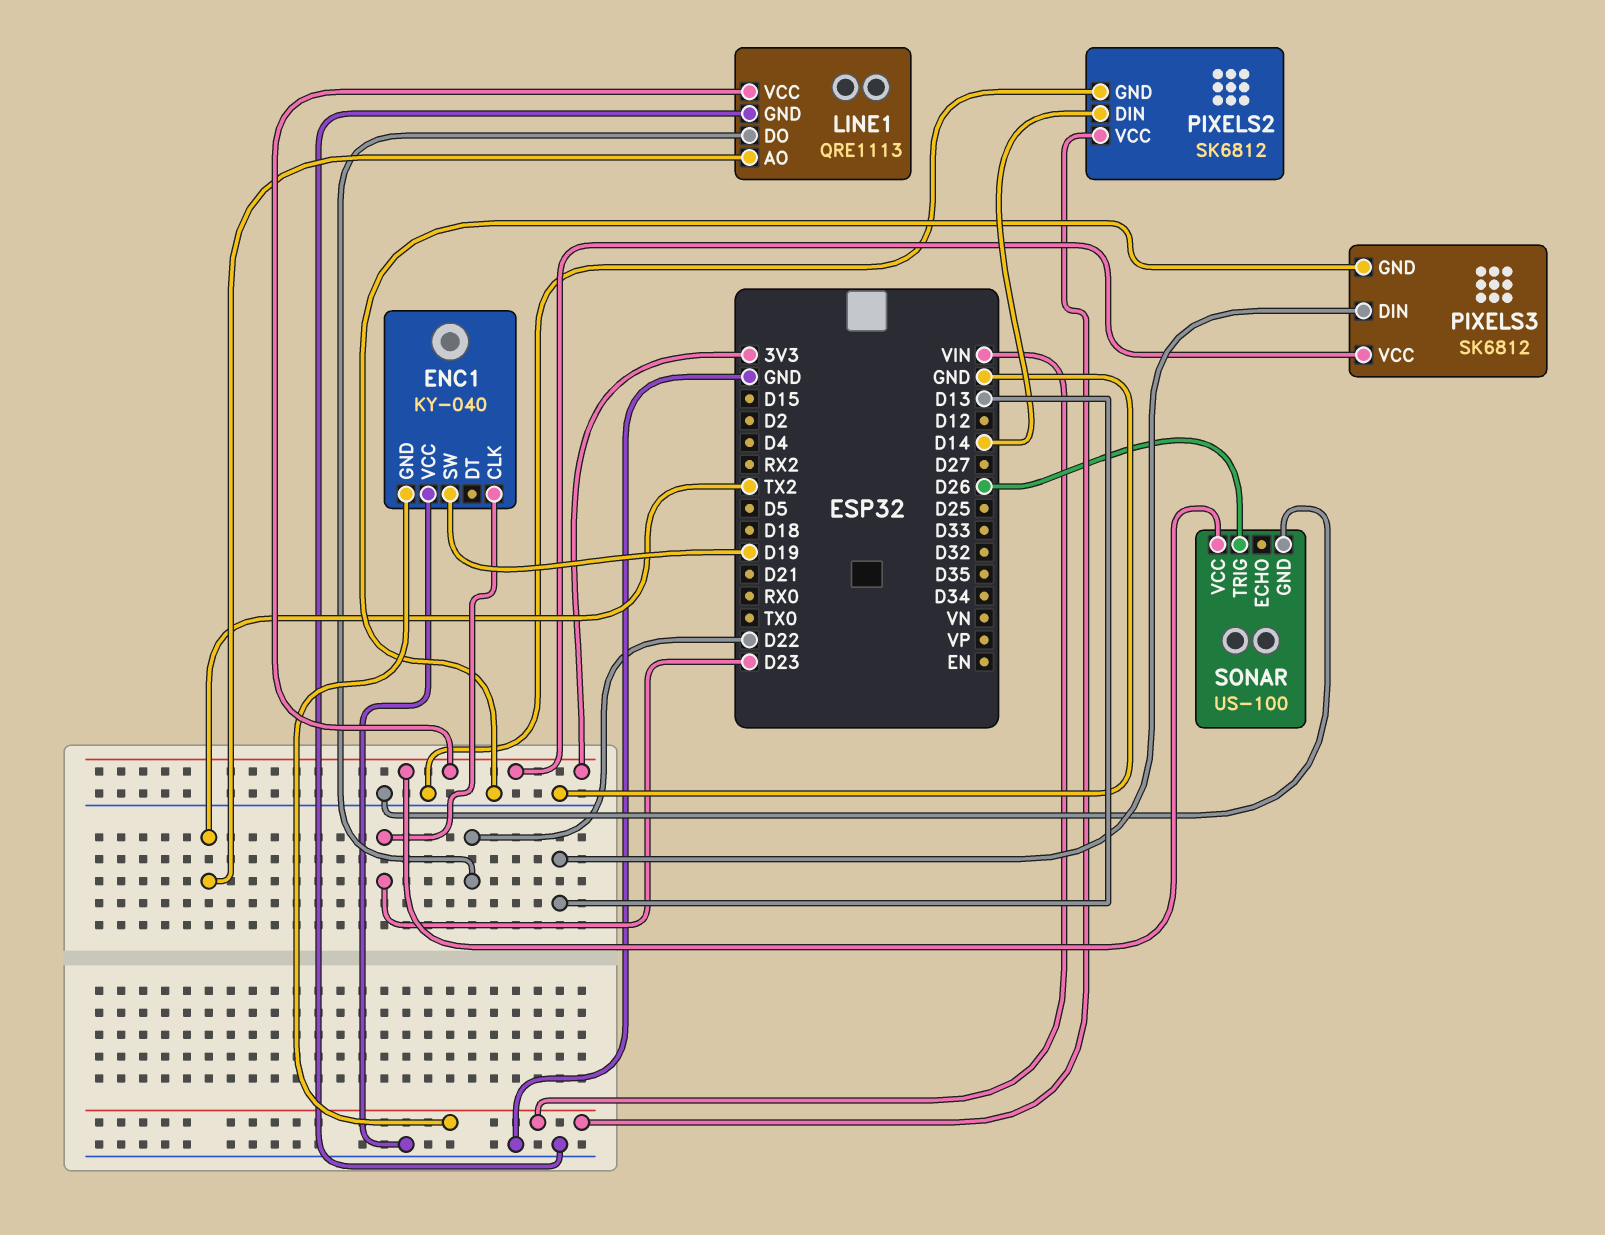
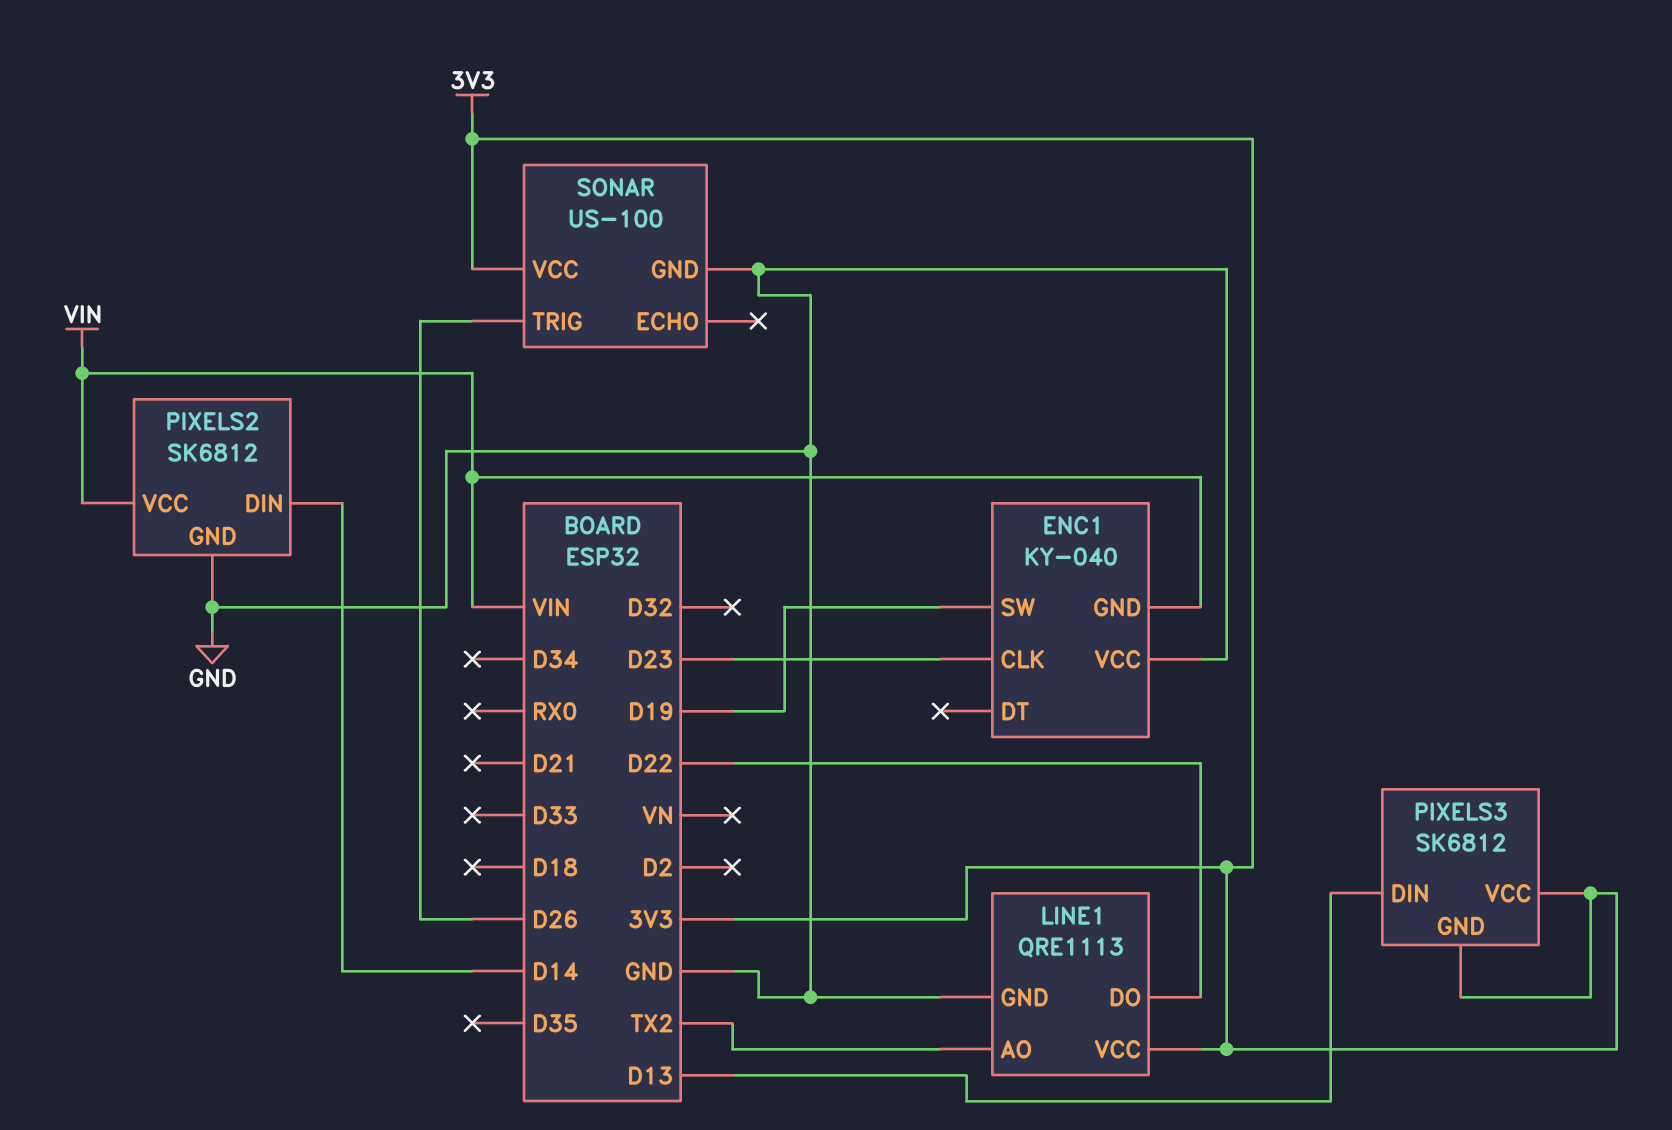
PIXELS3 pin GND: GND -> 3V3

